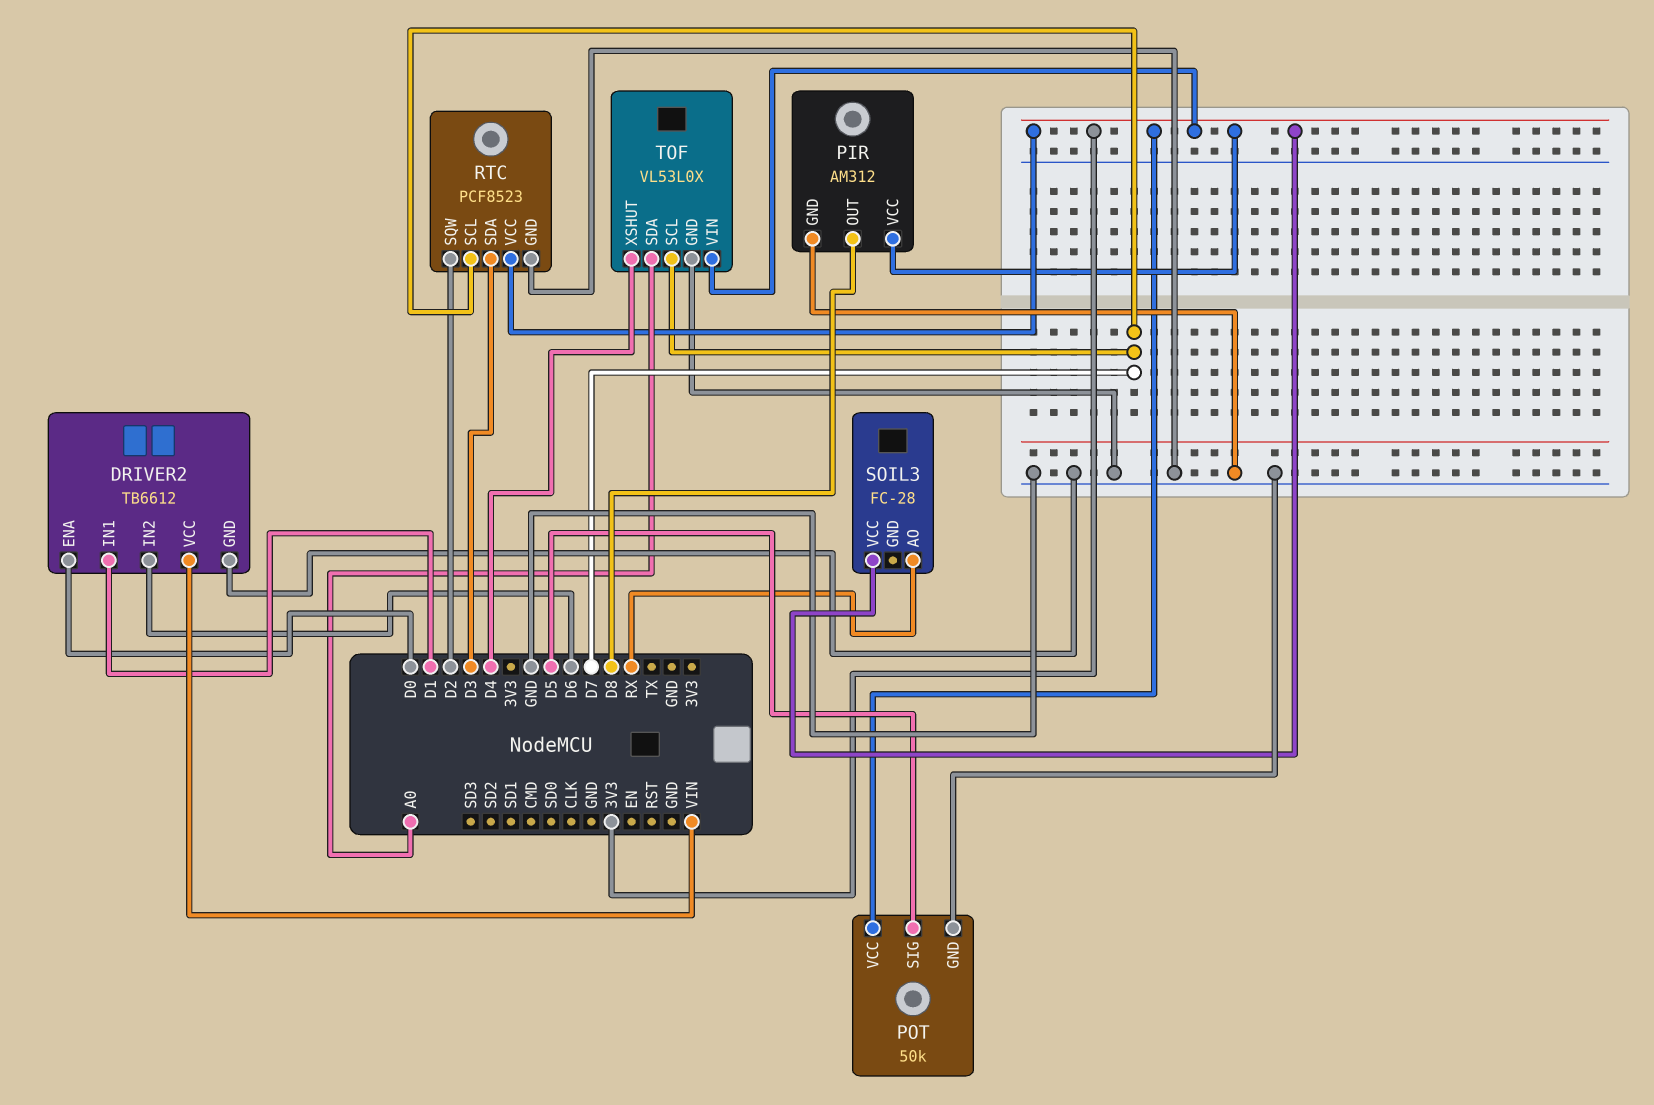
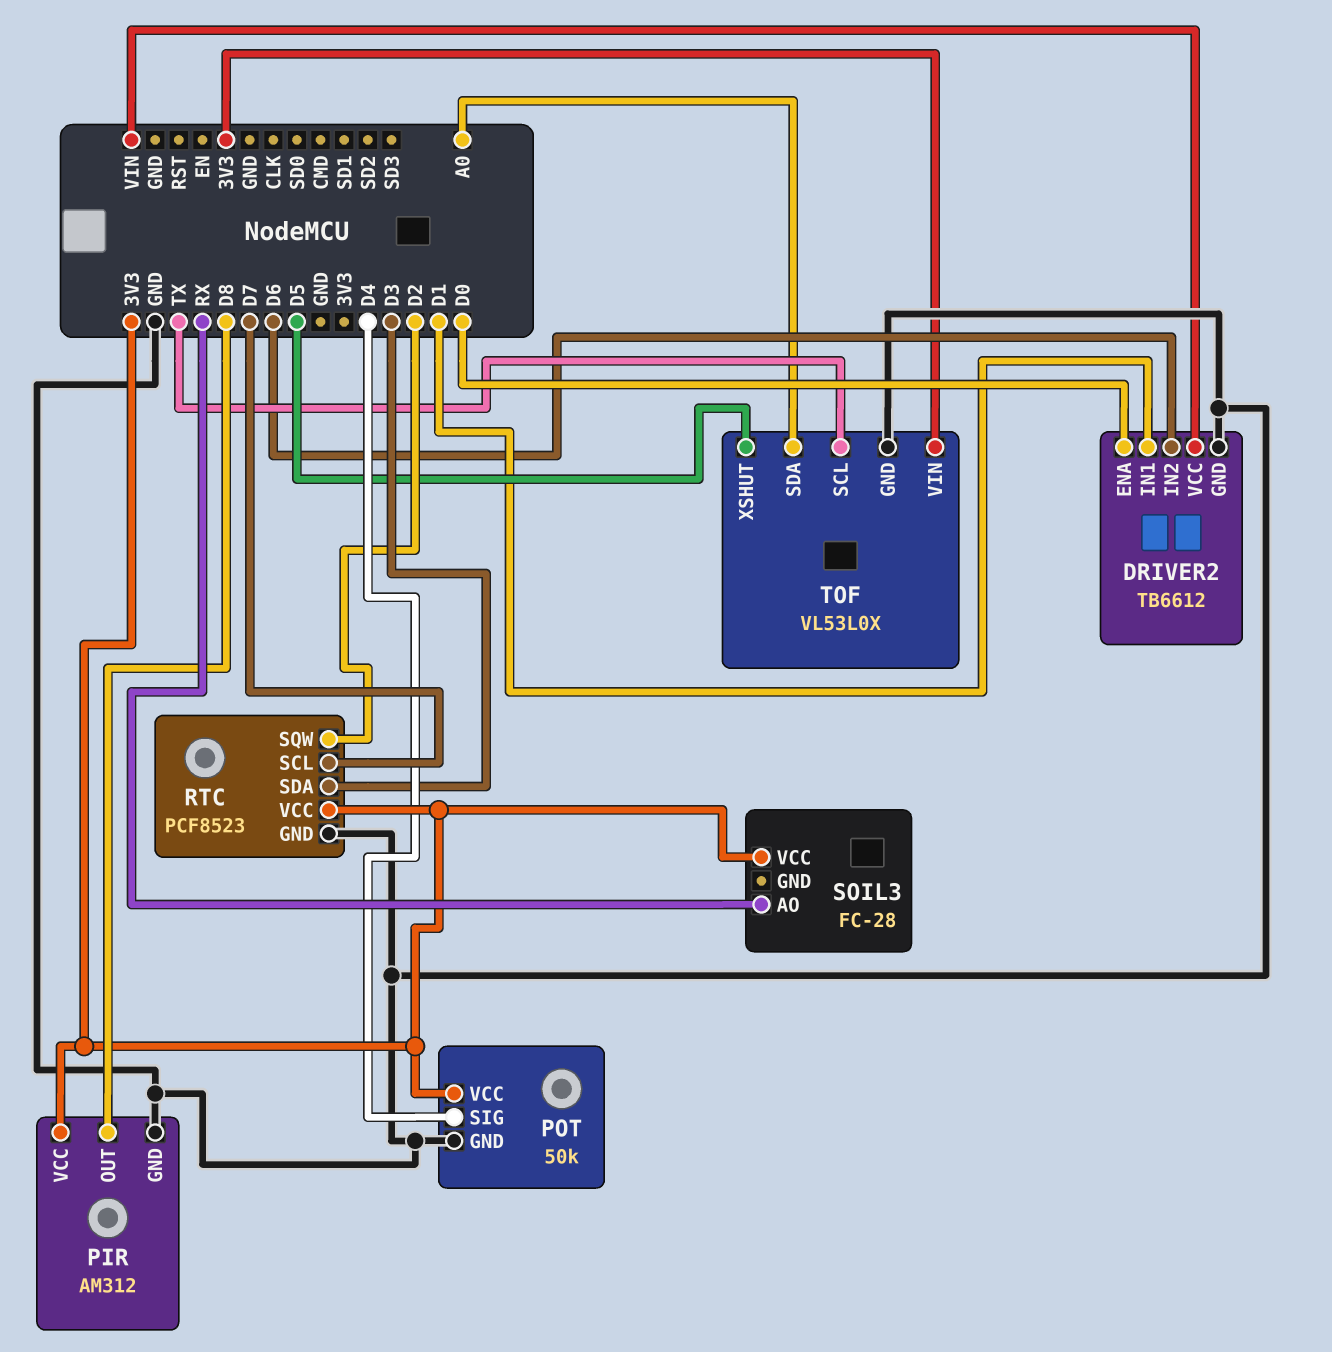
POT pin SIG: D5 -> D4
TOF pin SCL: D7 -> TX
TOF pin XSHUT: D4 -> D5

